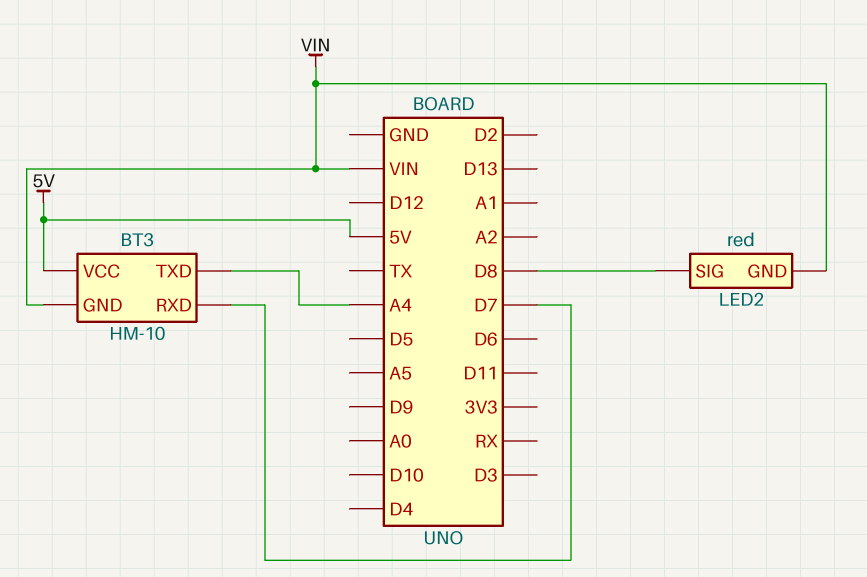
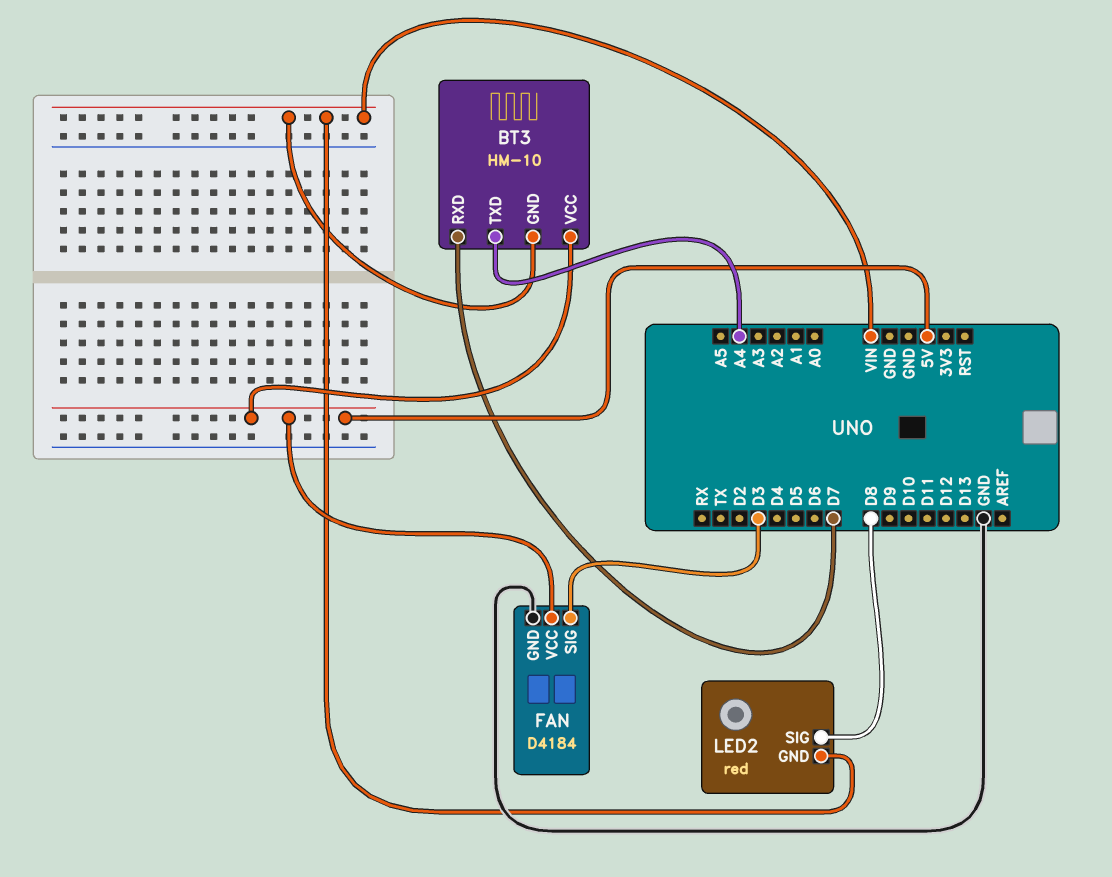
FAN: none -> D4184
FAN pin GND: none -> GND
FAN pin SIG: none -> D3
FAN pin VCC: none -> 5V

